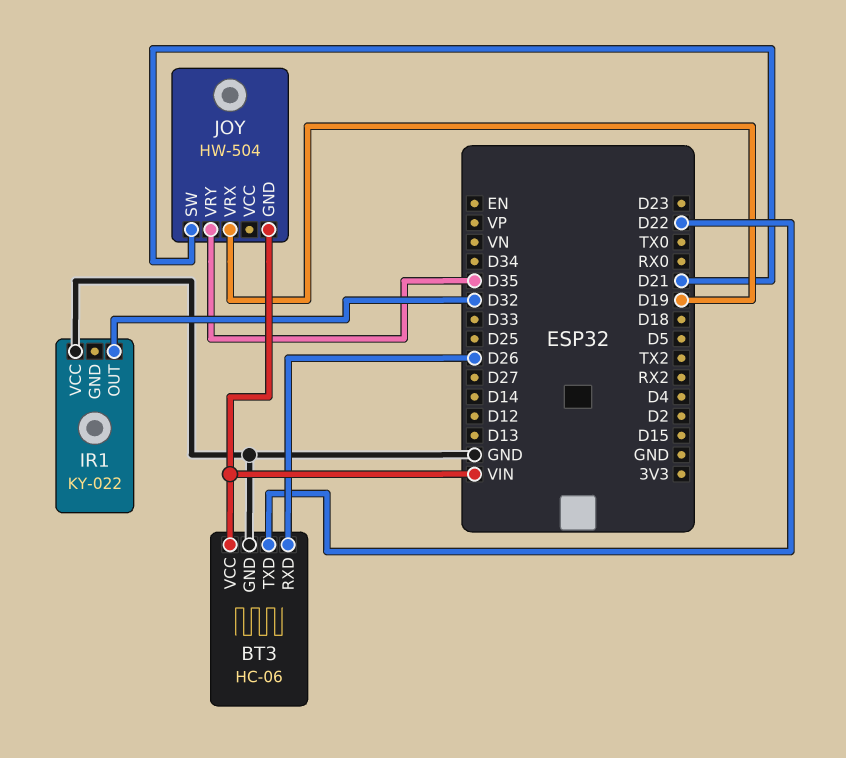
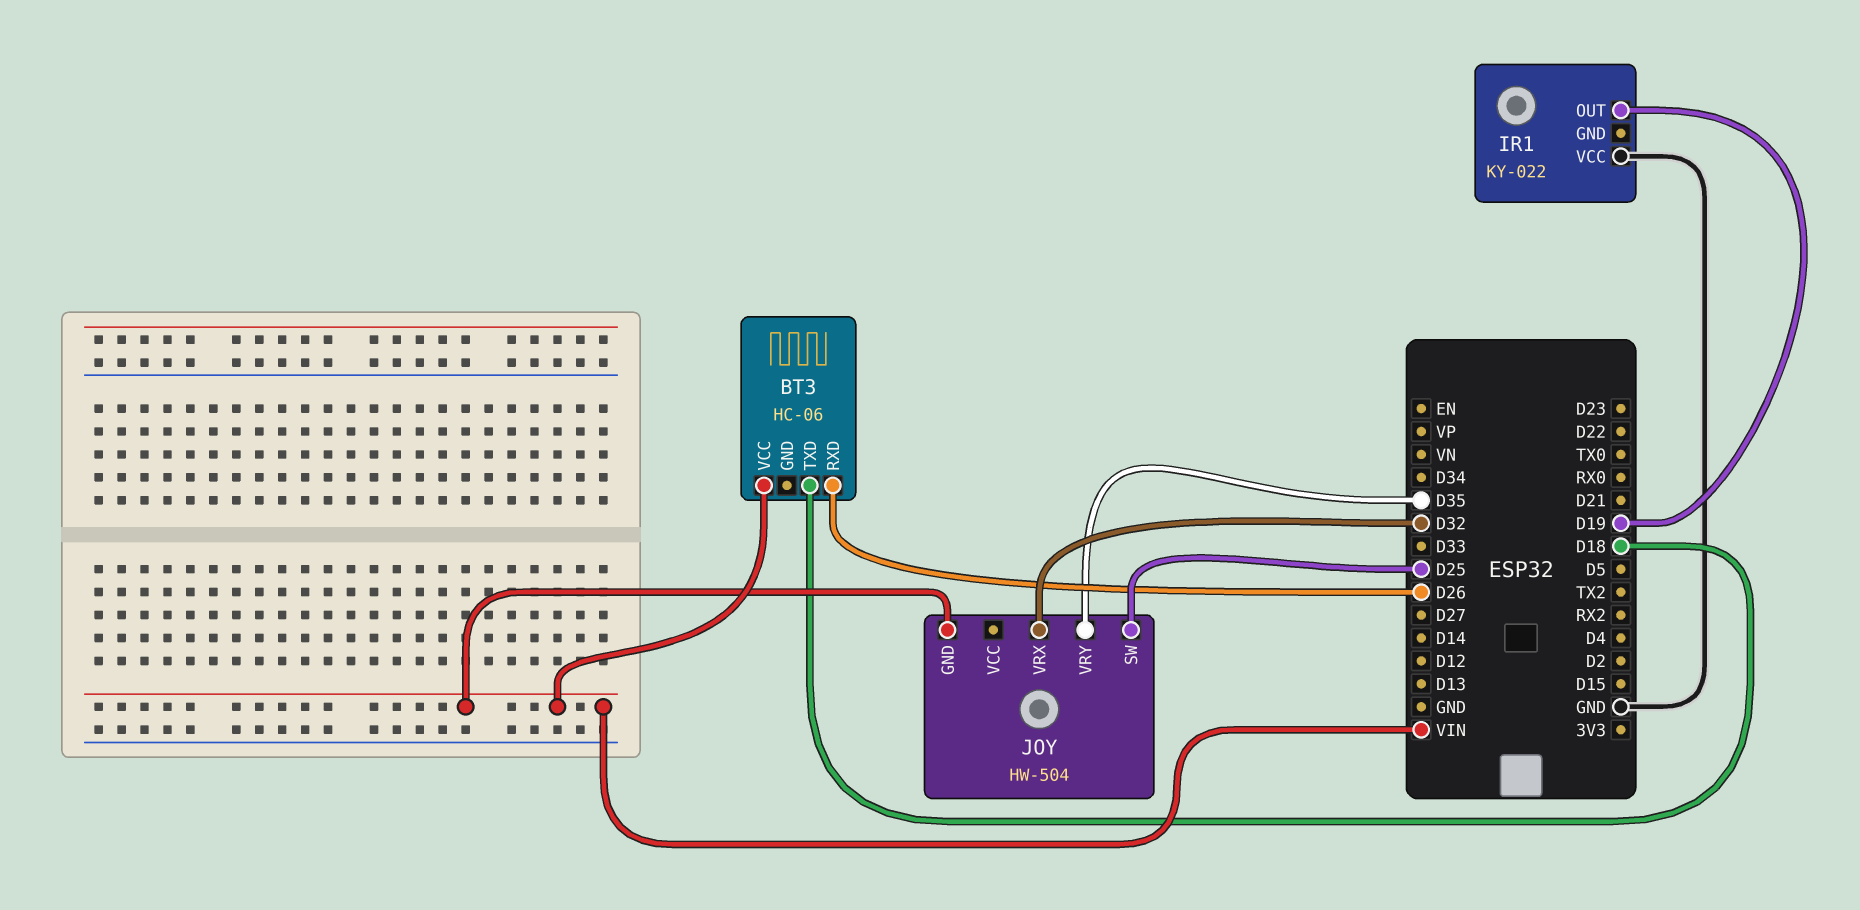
BT3 pin GND: GND -> none
BT3 pin TXD: D22 -> D18
IR1 pin OUT: D32 -> D19
JOY pin SW: D21 -> D25
JOY pin VRX: D19 -> D32

